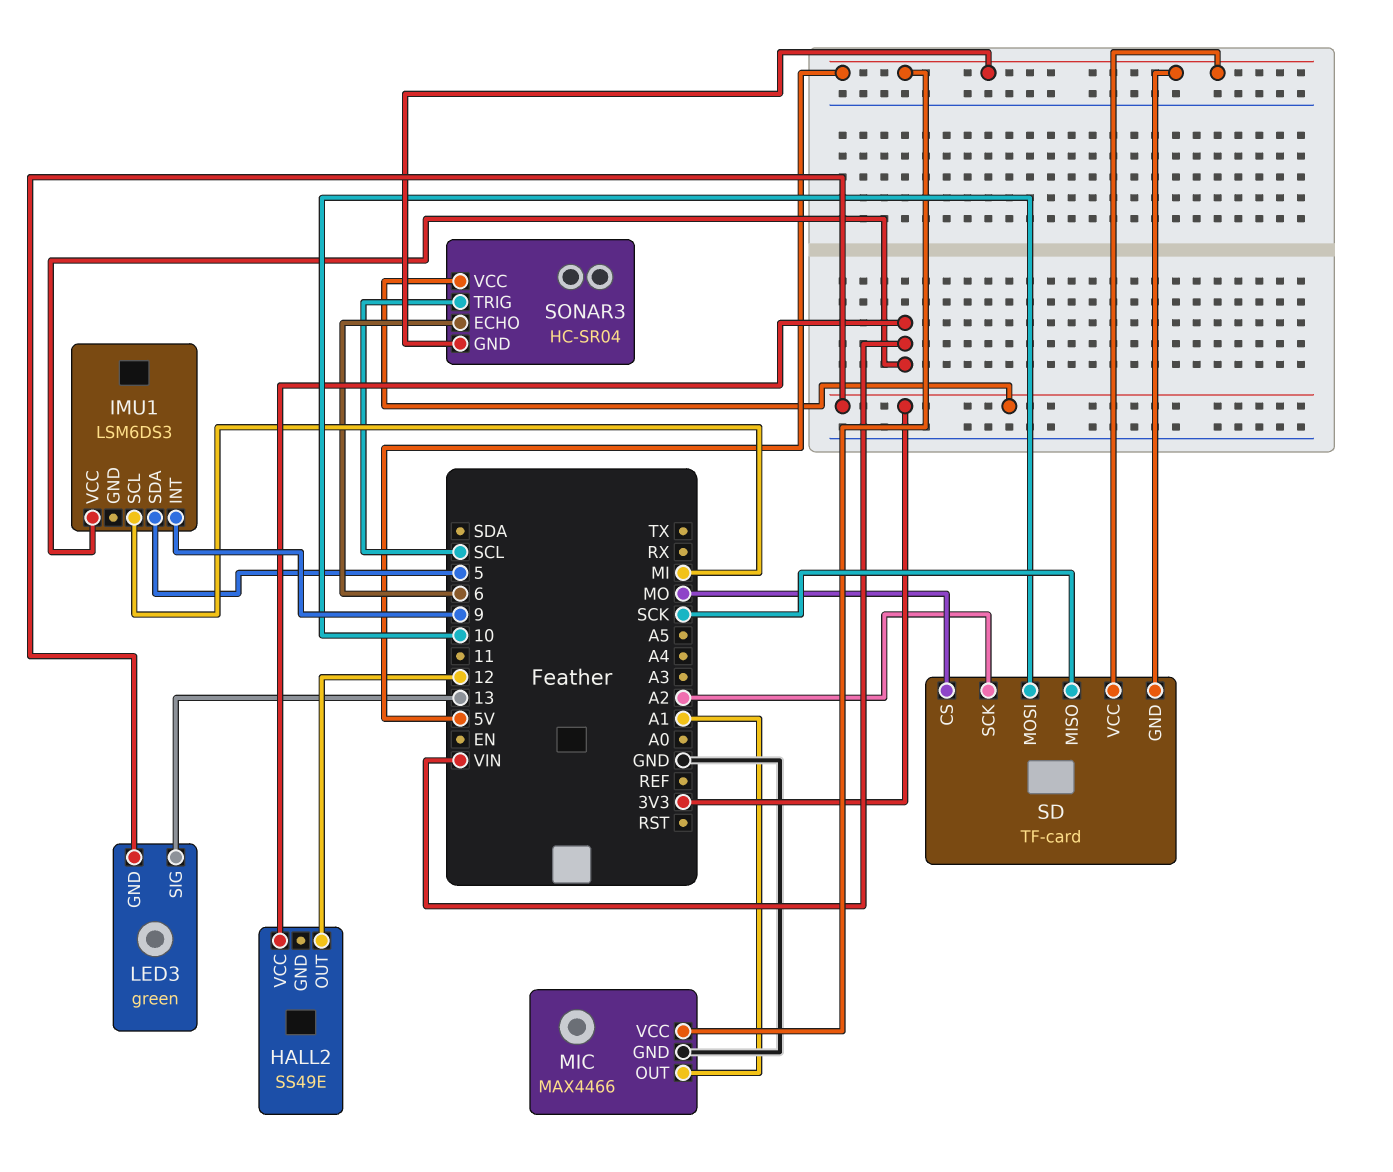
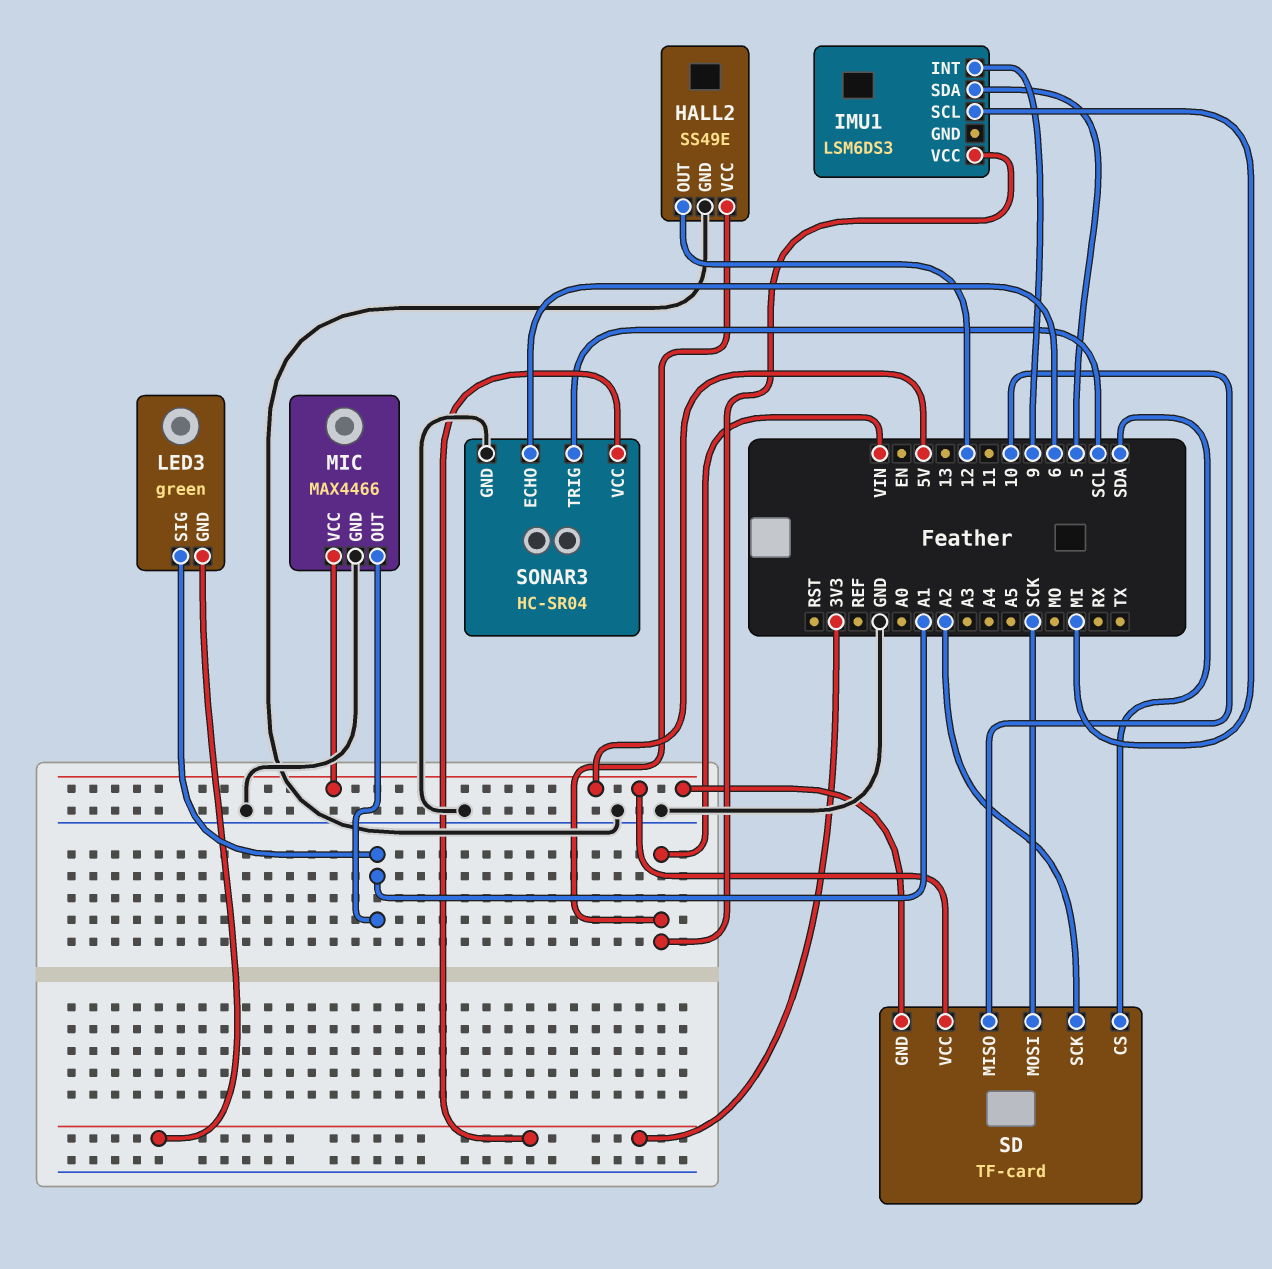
HALL2 pin GND: none -> GND
LED3 pin SIG: 13 -> A1
SD pin CS: MO -> SDA
SD pin MISO: SCK -> 10
SD pin MOSI: 10 -> SCK
SONAR3 pin GND: 5V -> GND

